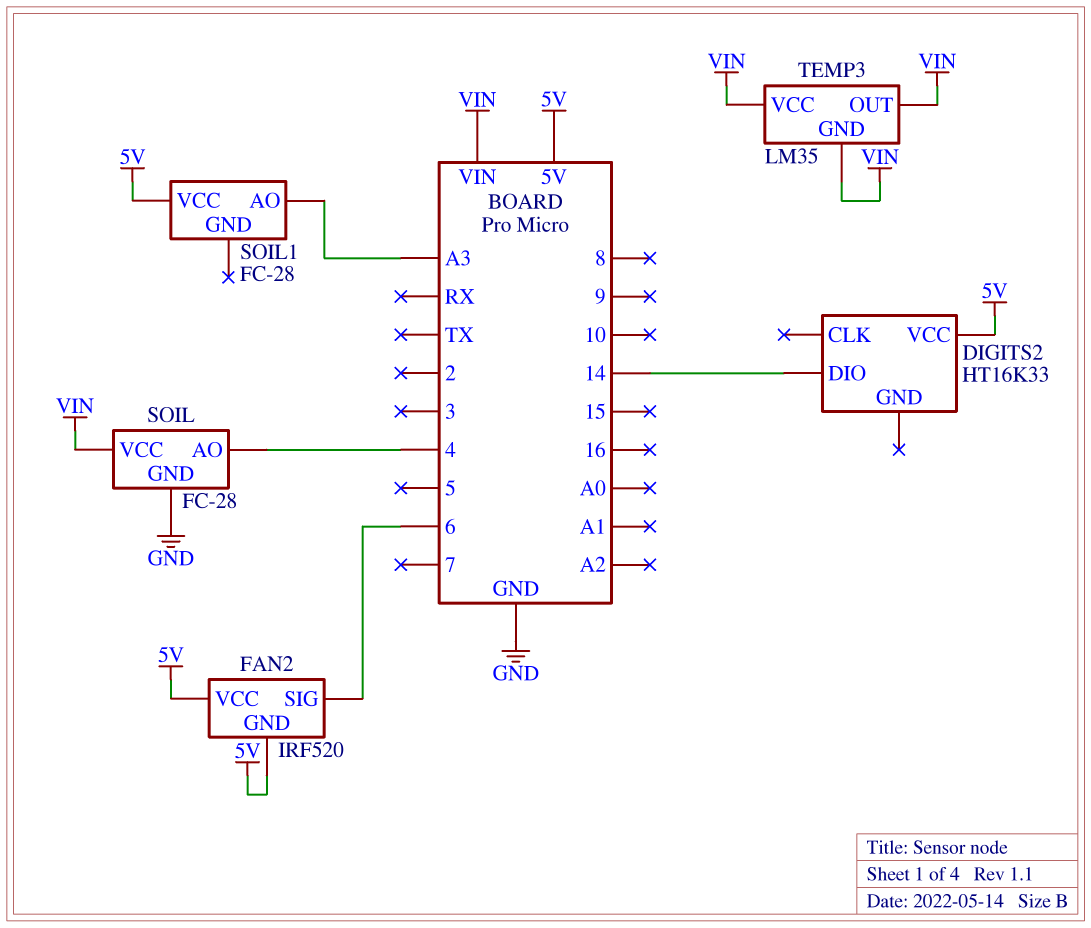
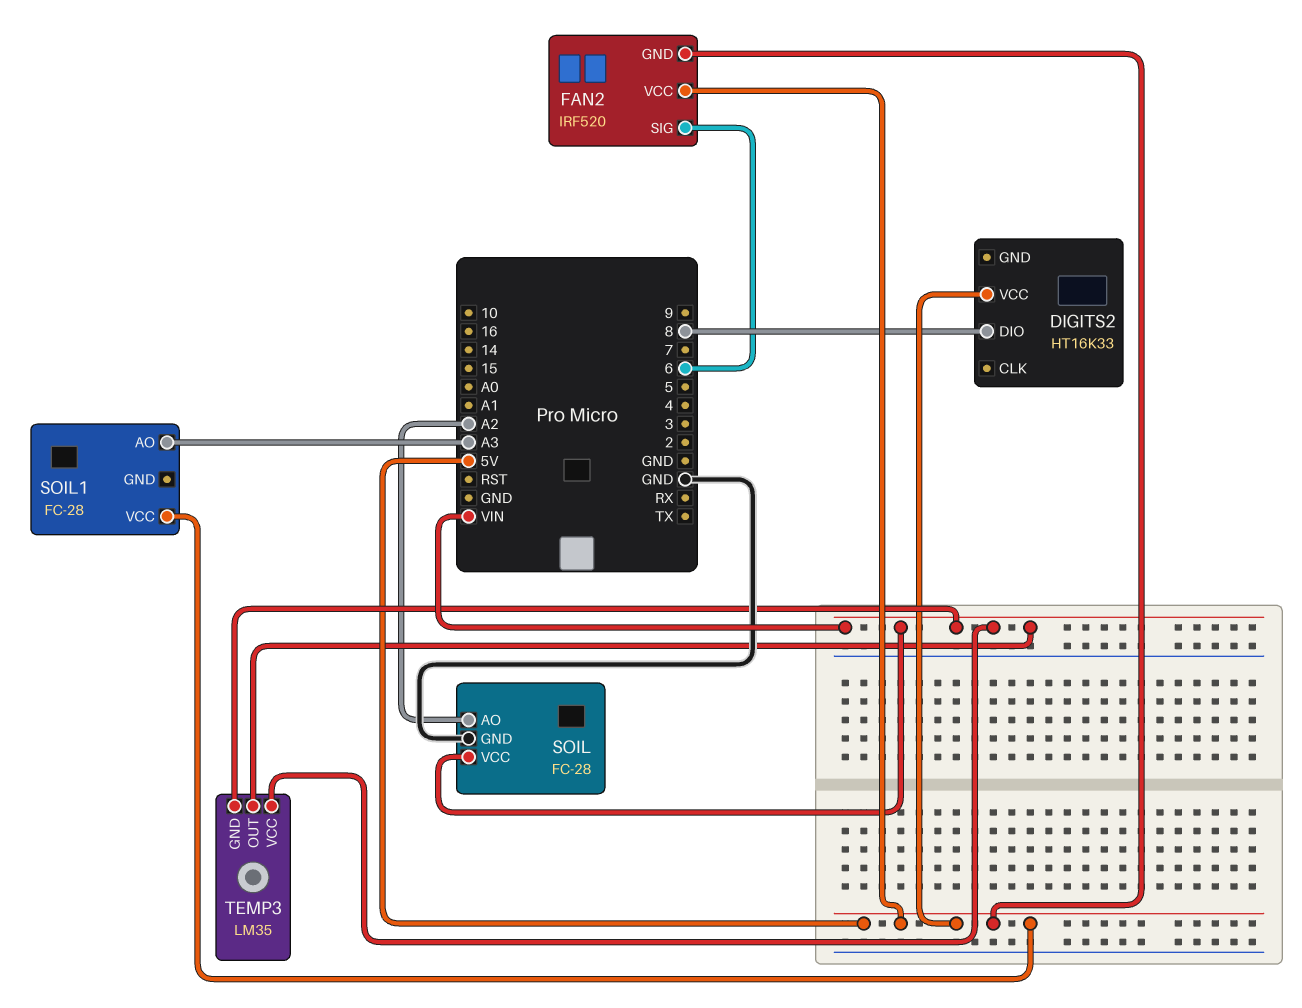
DIGITS2 pin DIO: 14 -> 8
SOIL pin AO: 4 -> A2

